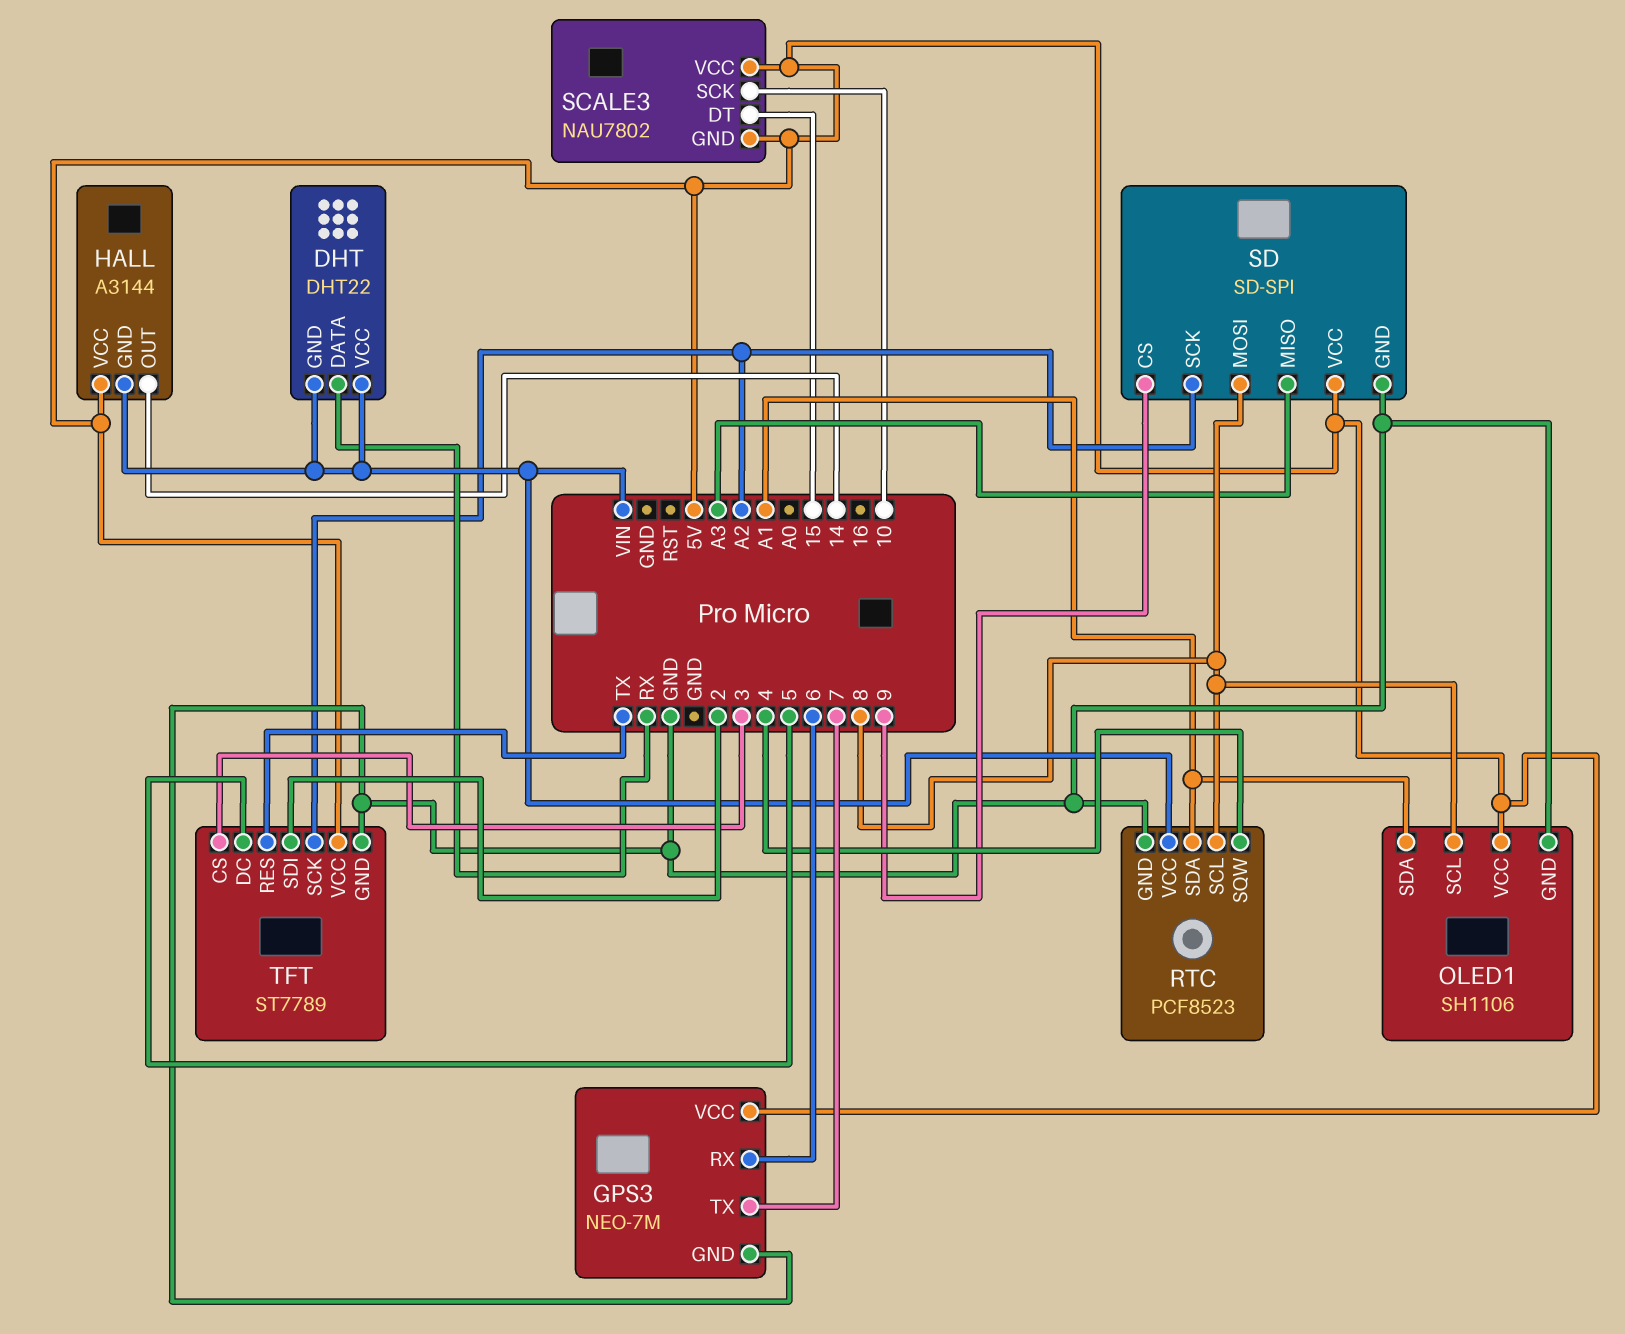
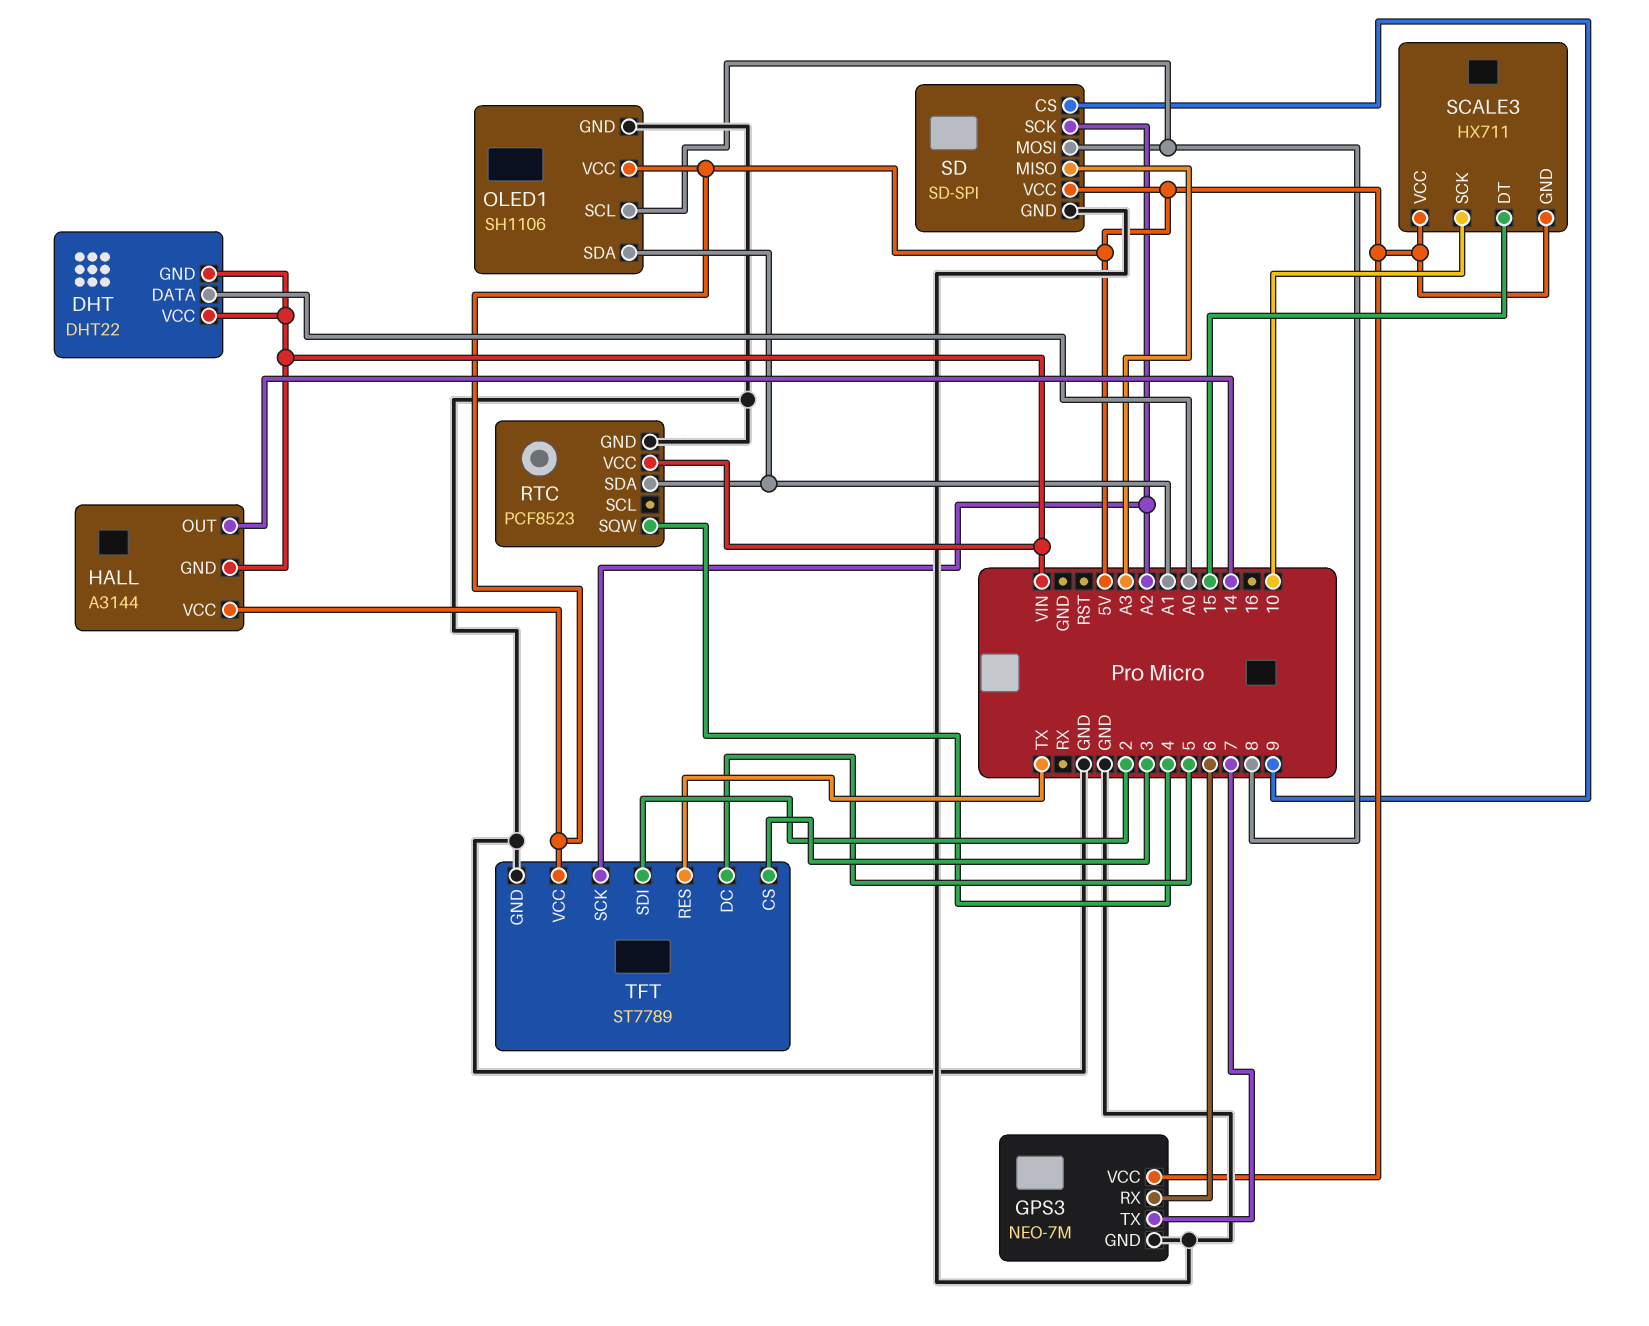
DHT pin DATA: RX -> A0
RTC pin SCL: 8 -> none
SCALE3: NAU7802 -> HX711

